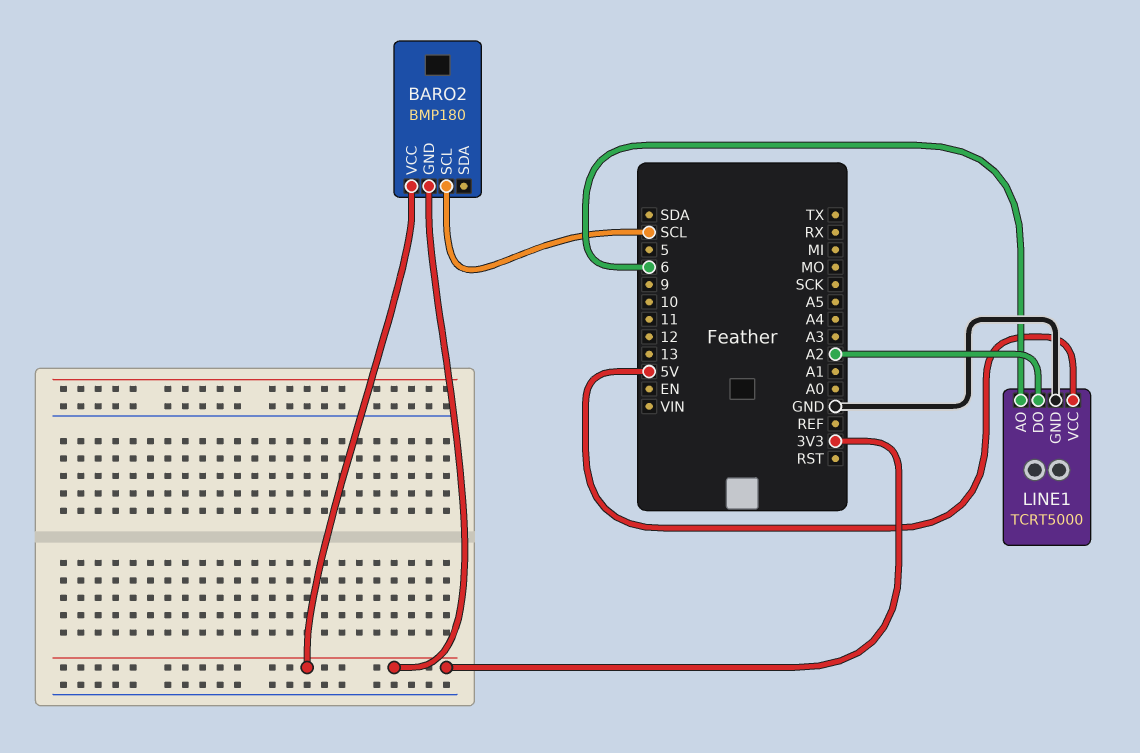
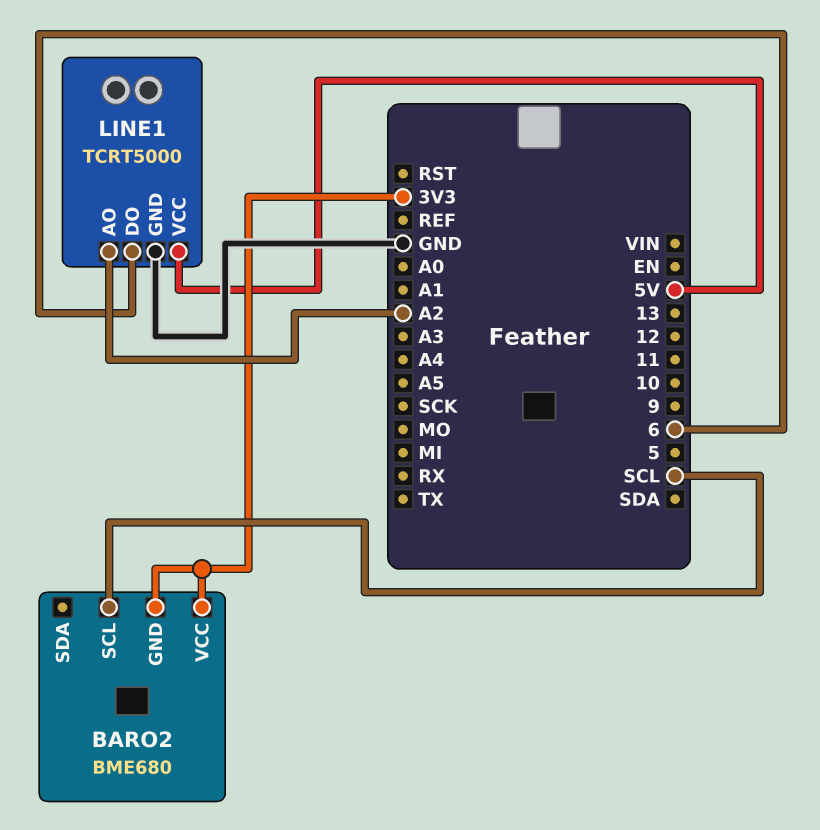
BARO2: BMP180 -> BME680
LINE1 pin AO: 6 -> A2
LINE1 pin DO: A2 -> 6

